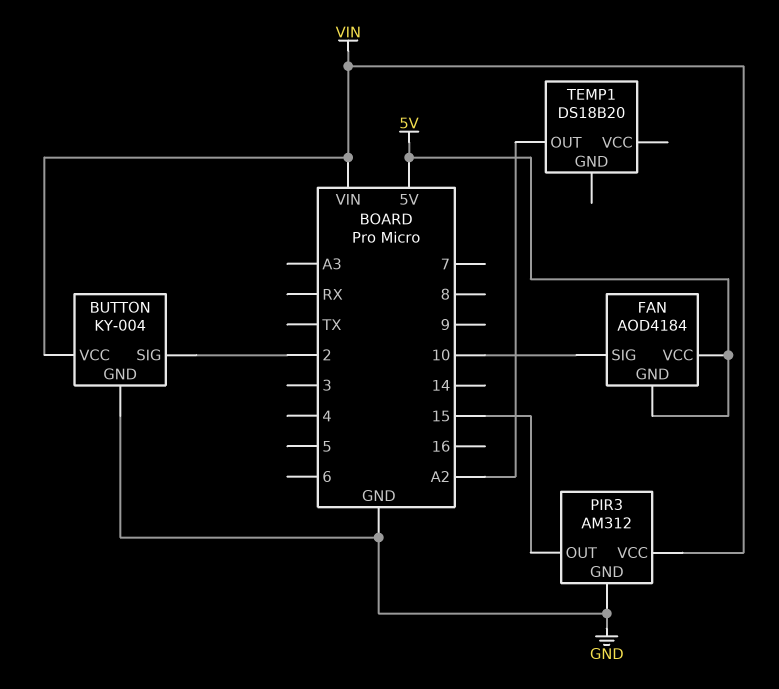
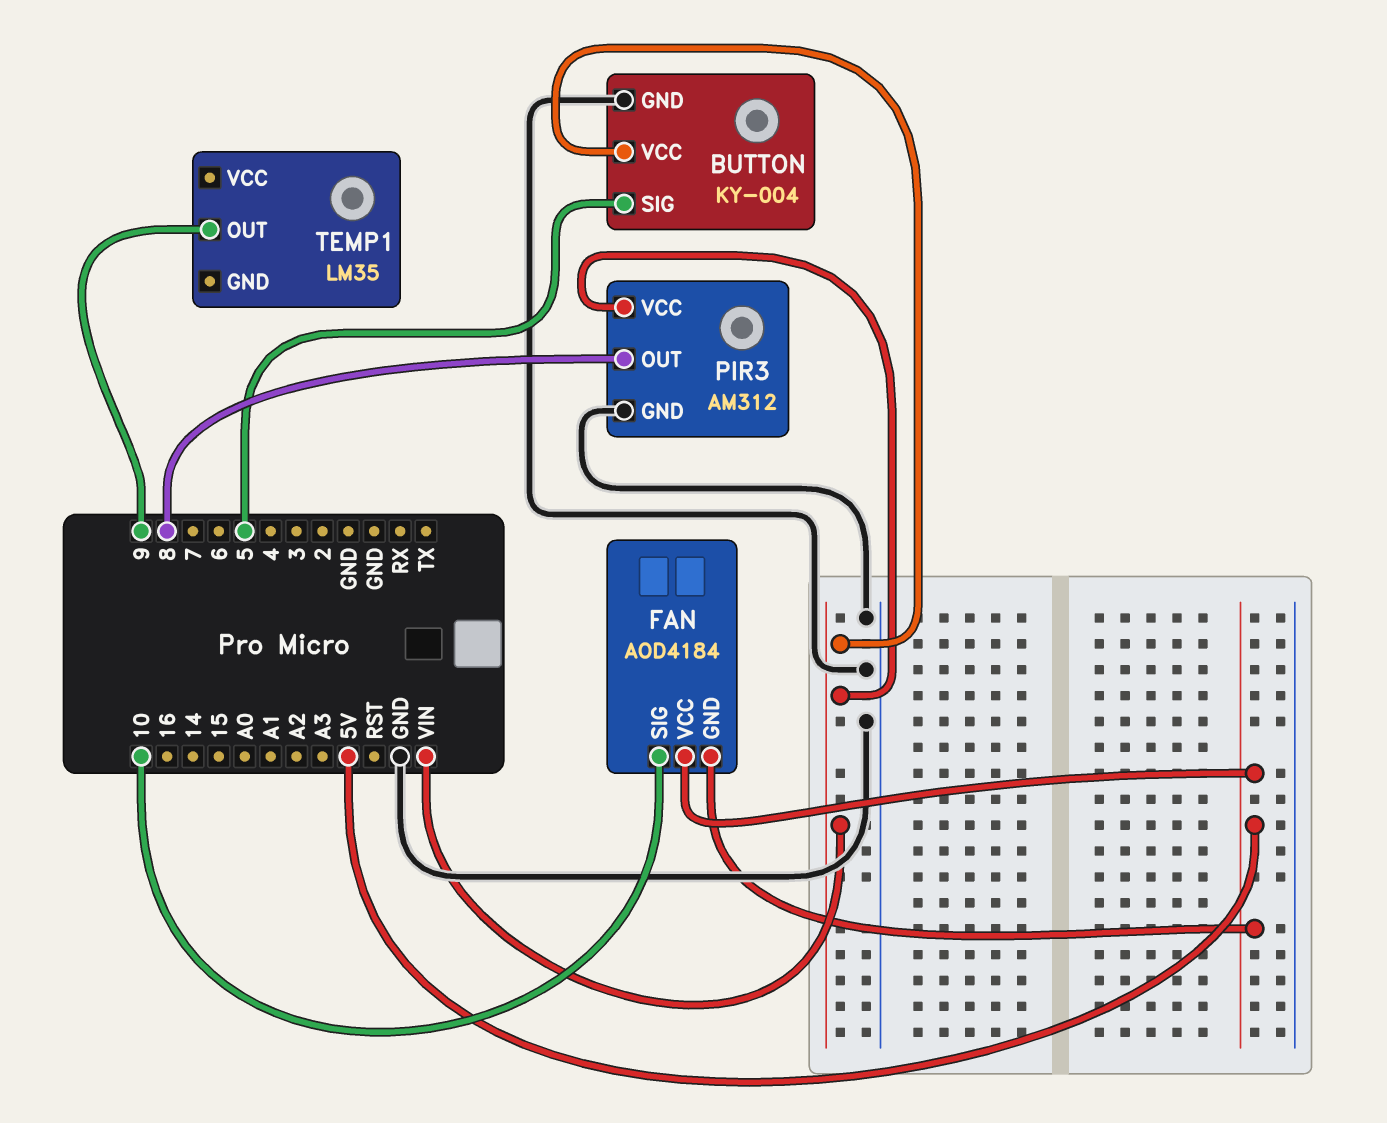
BUTTON pin SIG: 2 -> 5
PIR3 pin OUT: 15 -> 8
TEMP1: DS18B20 -> LM35
TEMP1 pin OUT: A2 -> 9

